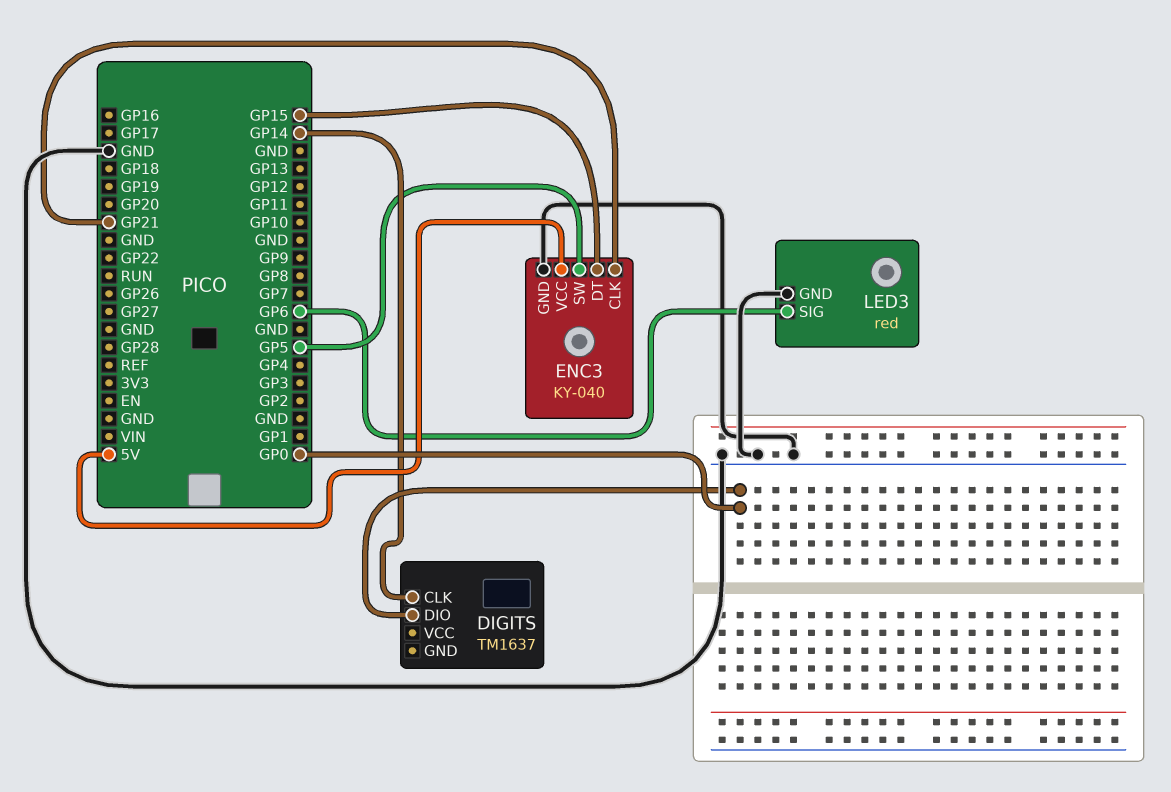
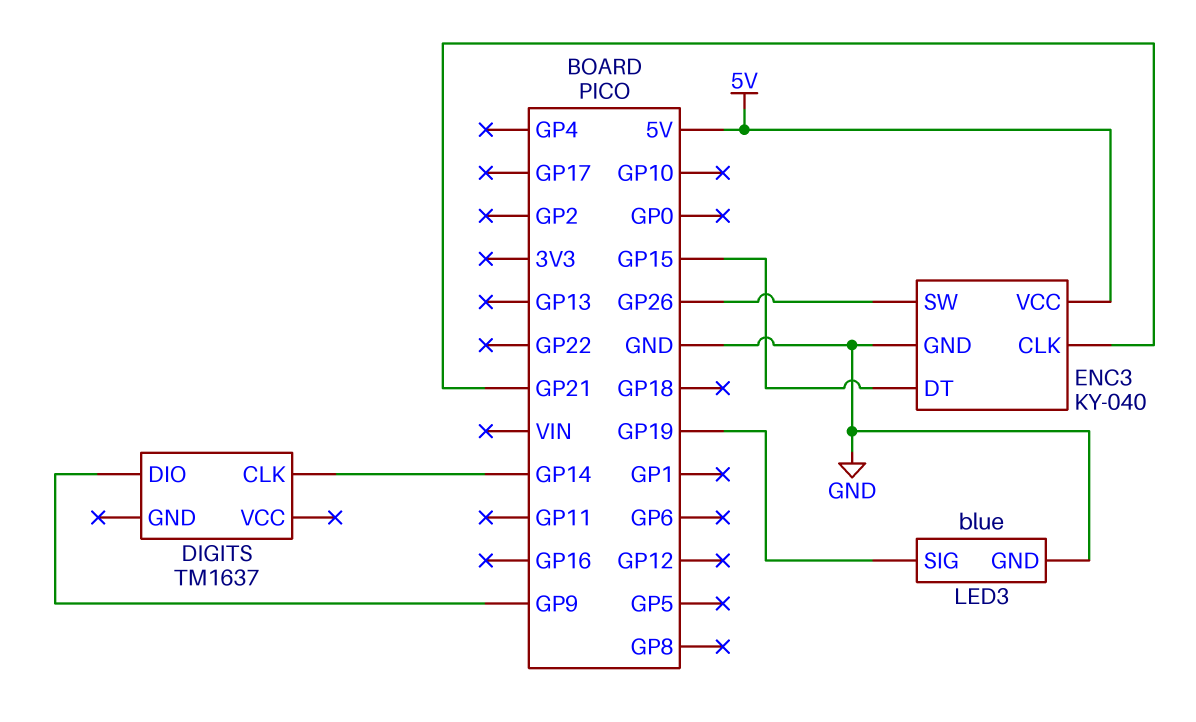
DIGITS pin DIO: GP0 -> GP9
ENC3 pin SW: GP5 -> GP26
LED3: red -> blue
LED3 pin SIG: GP6 -> GP19

